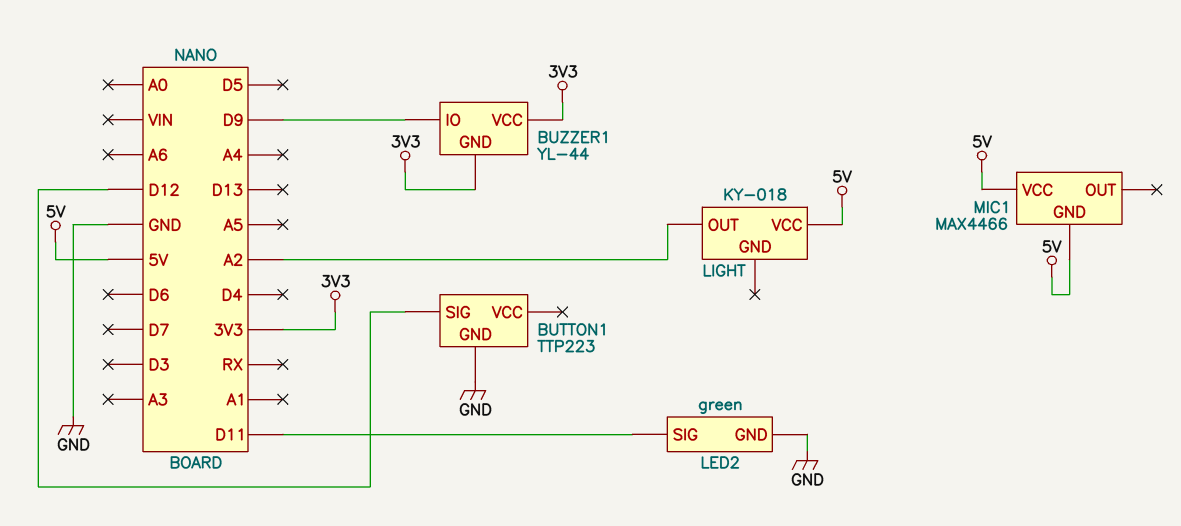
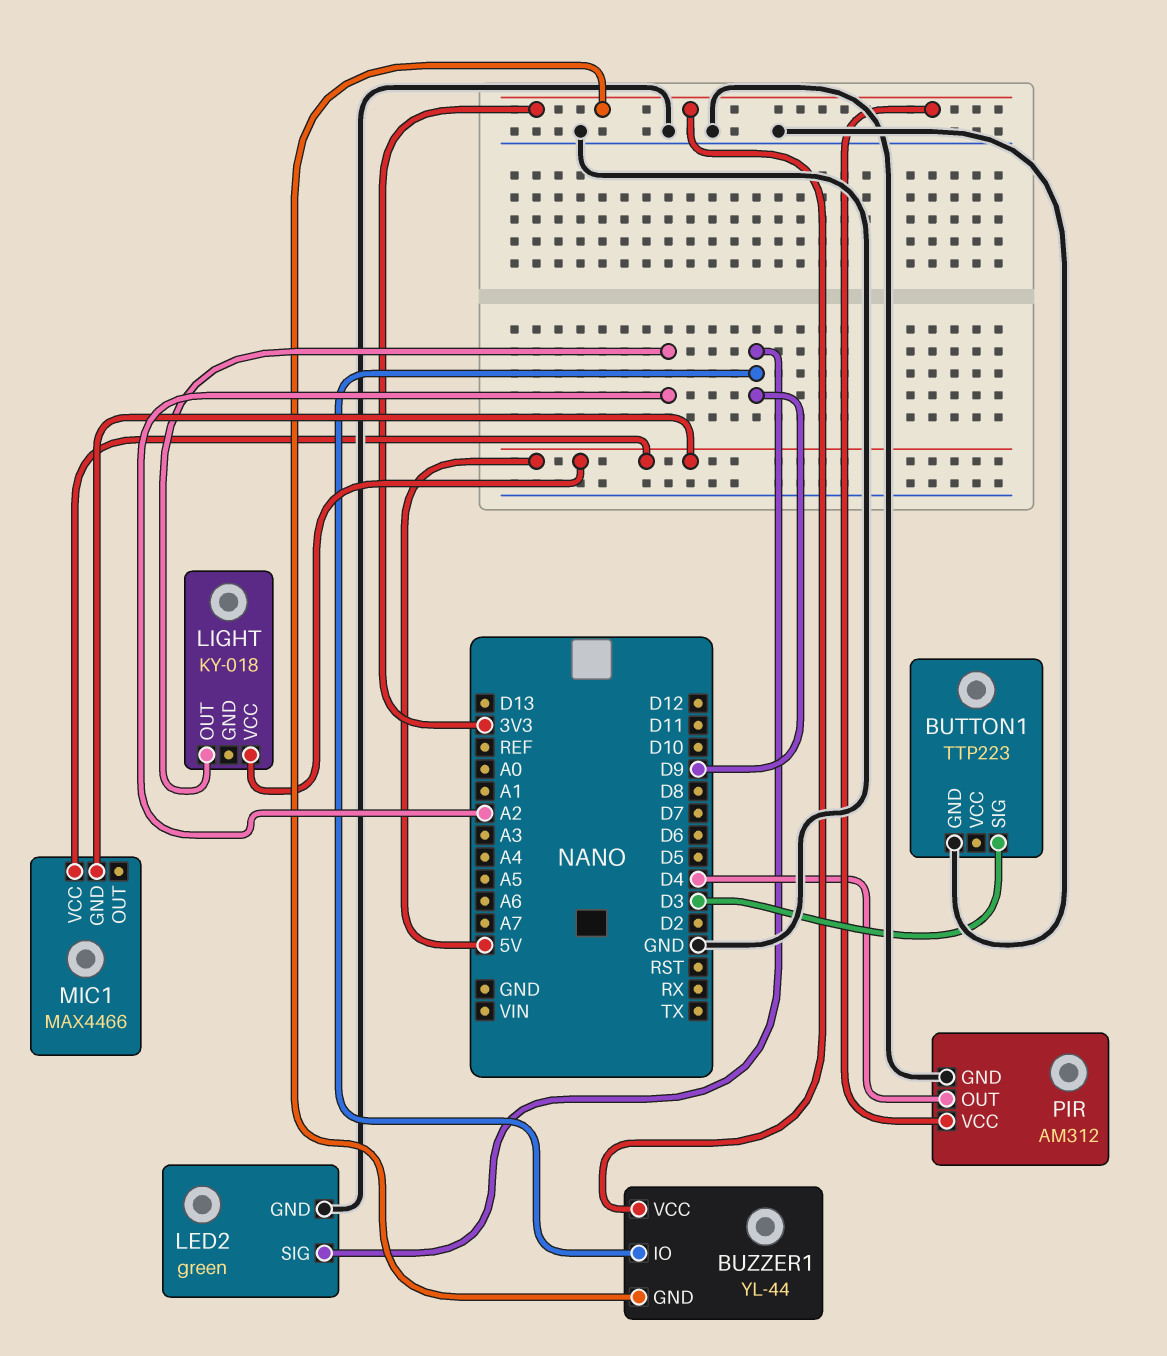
BUTTON1 pin SIG: D12 -> D3
LED2 pin SIG: D11 -> D9
PIR: none -> AM312
PIR pin GND: none -> GND
PIR pin OUT: none -> D4
PIR pin VCC: none -> 3V3

